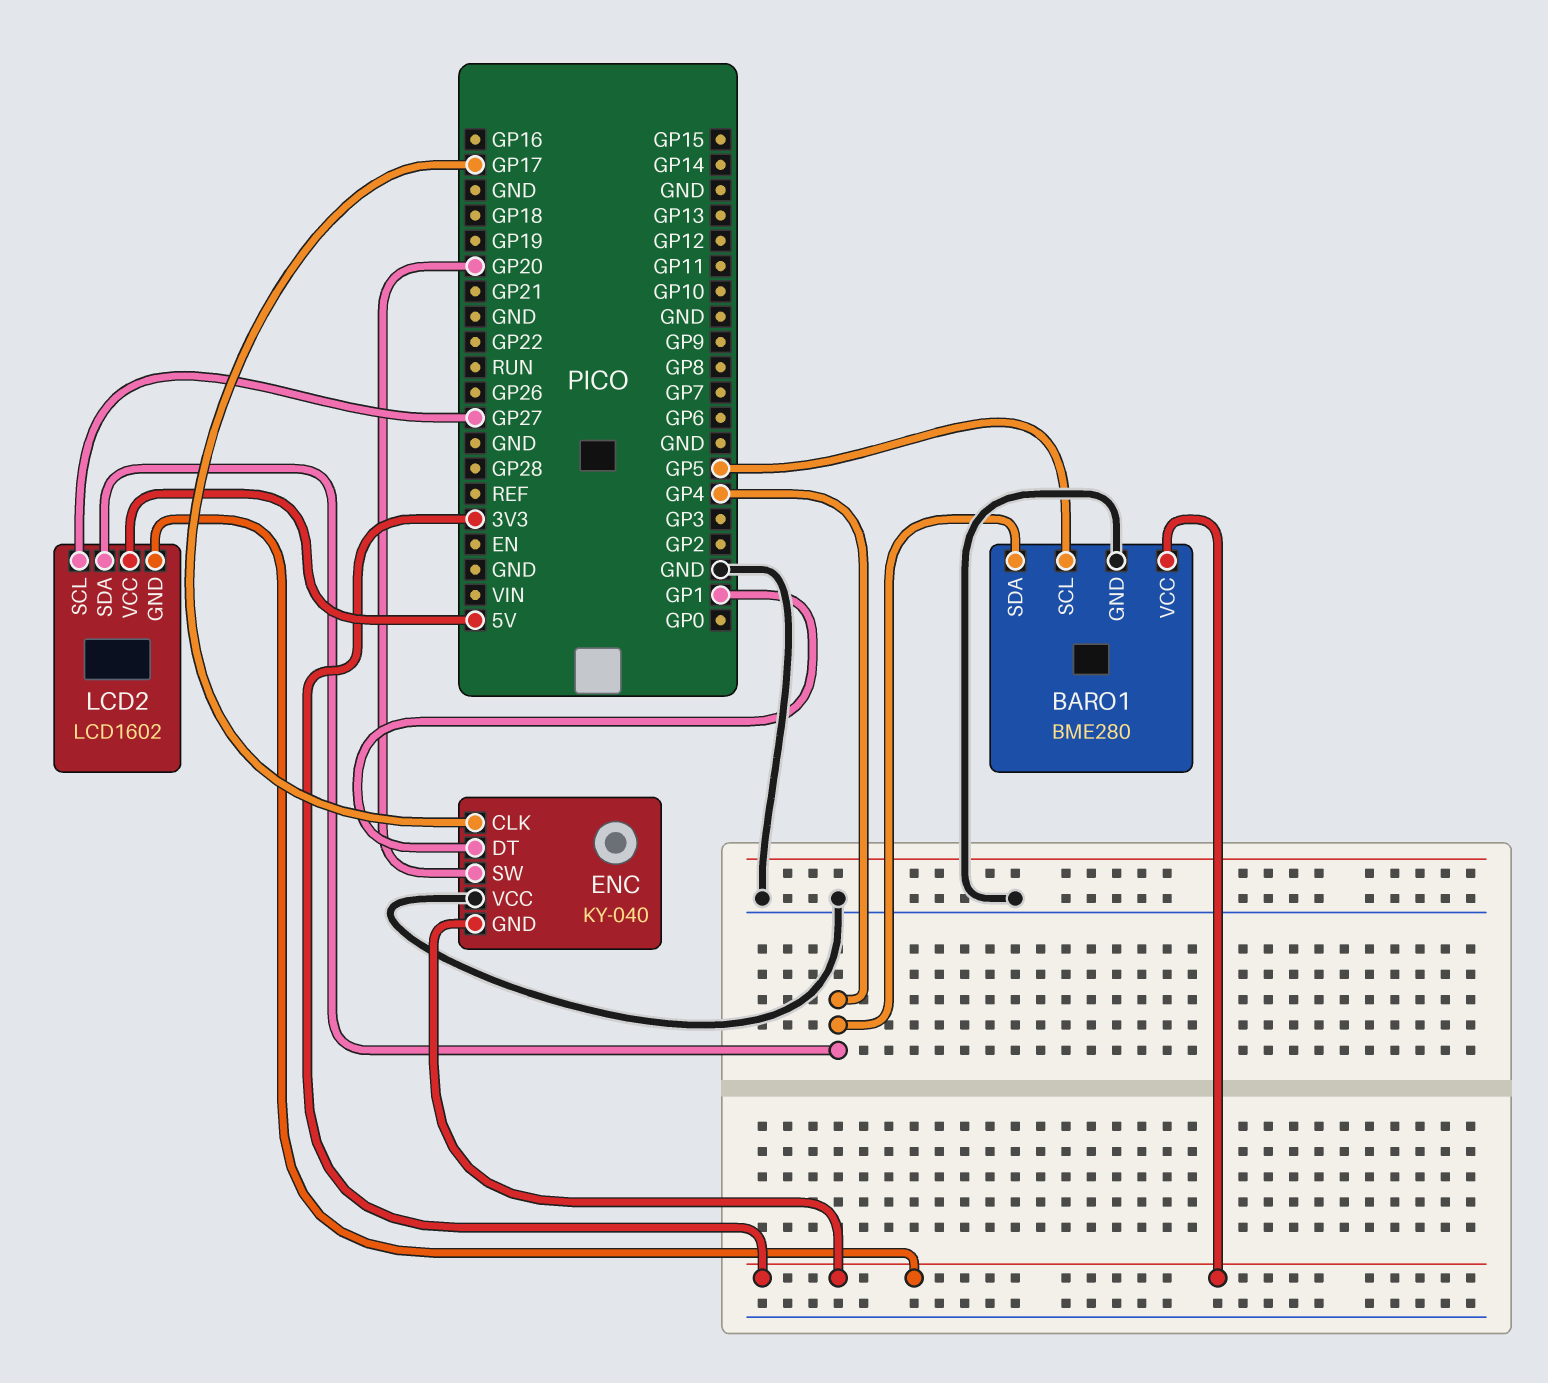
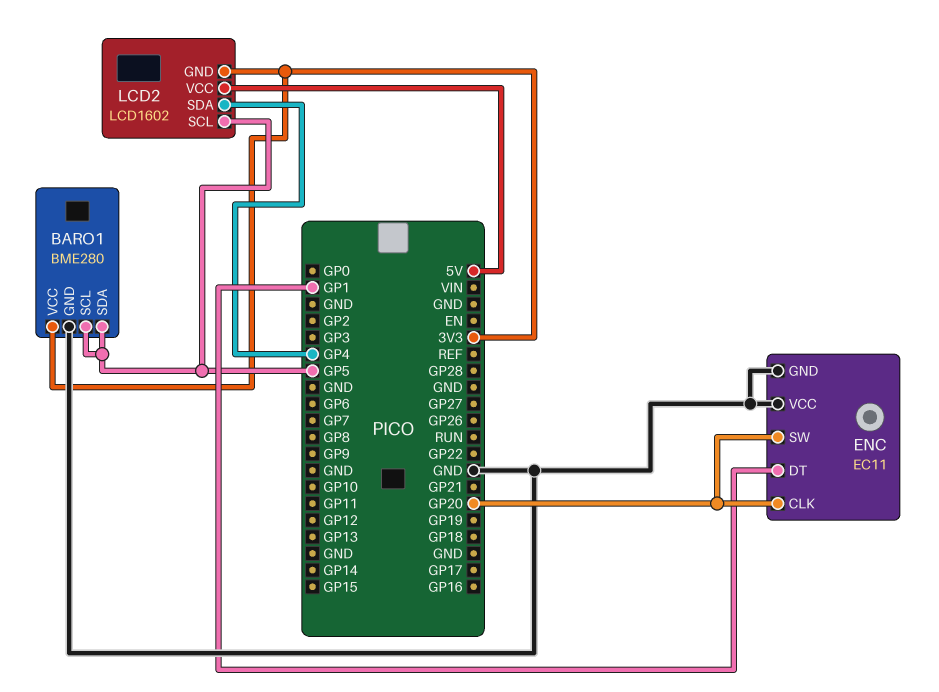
BARO1 pin SDA: GP4 -> GP5
ENC: KY-040 -> EC11
ENC pin CLK: GP17 -> GP20
ENC pin GND: 3V3 -> GND
LCD2 pin SCL: GP27 -> GP5

